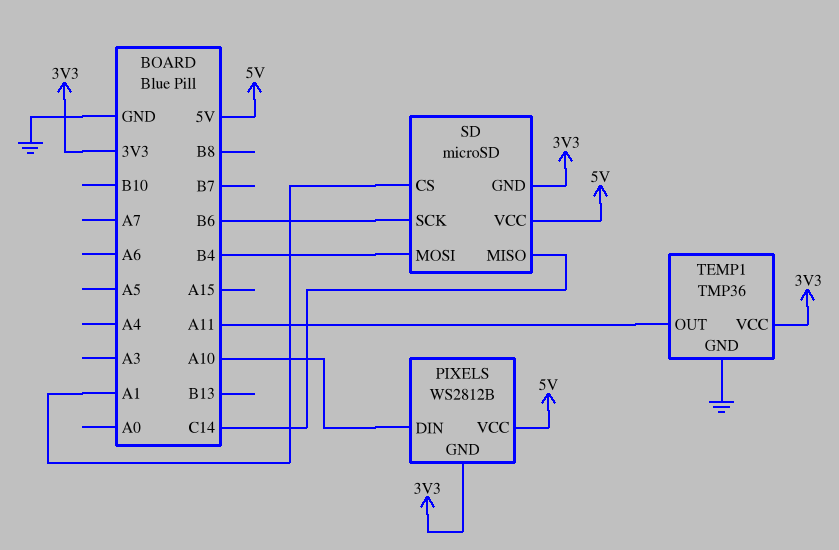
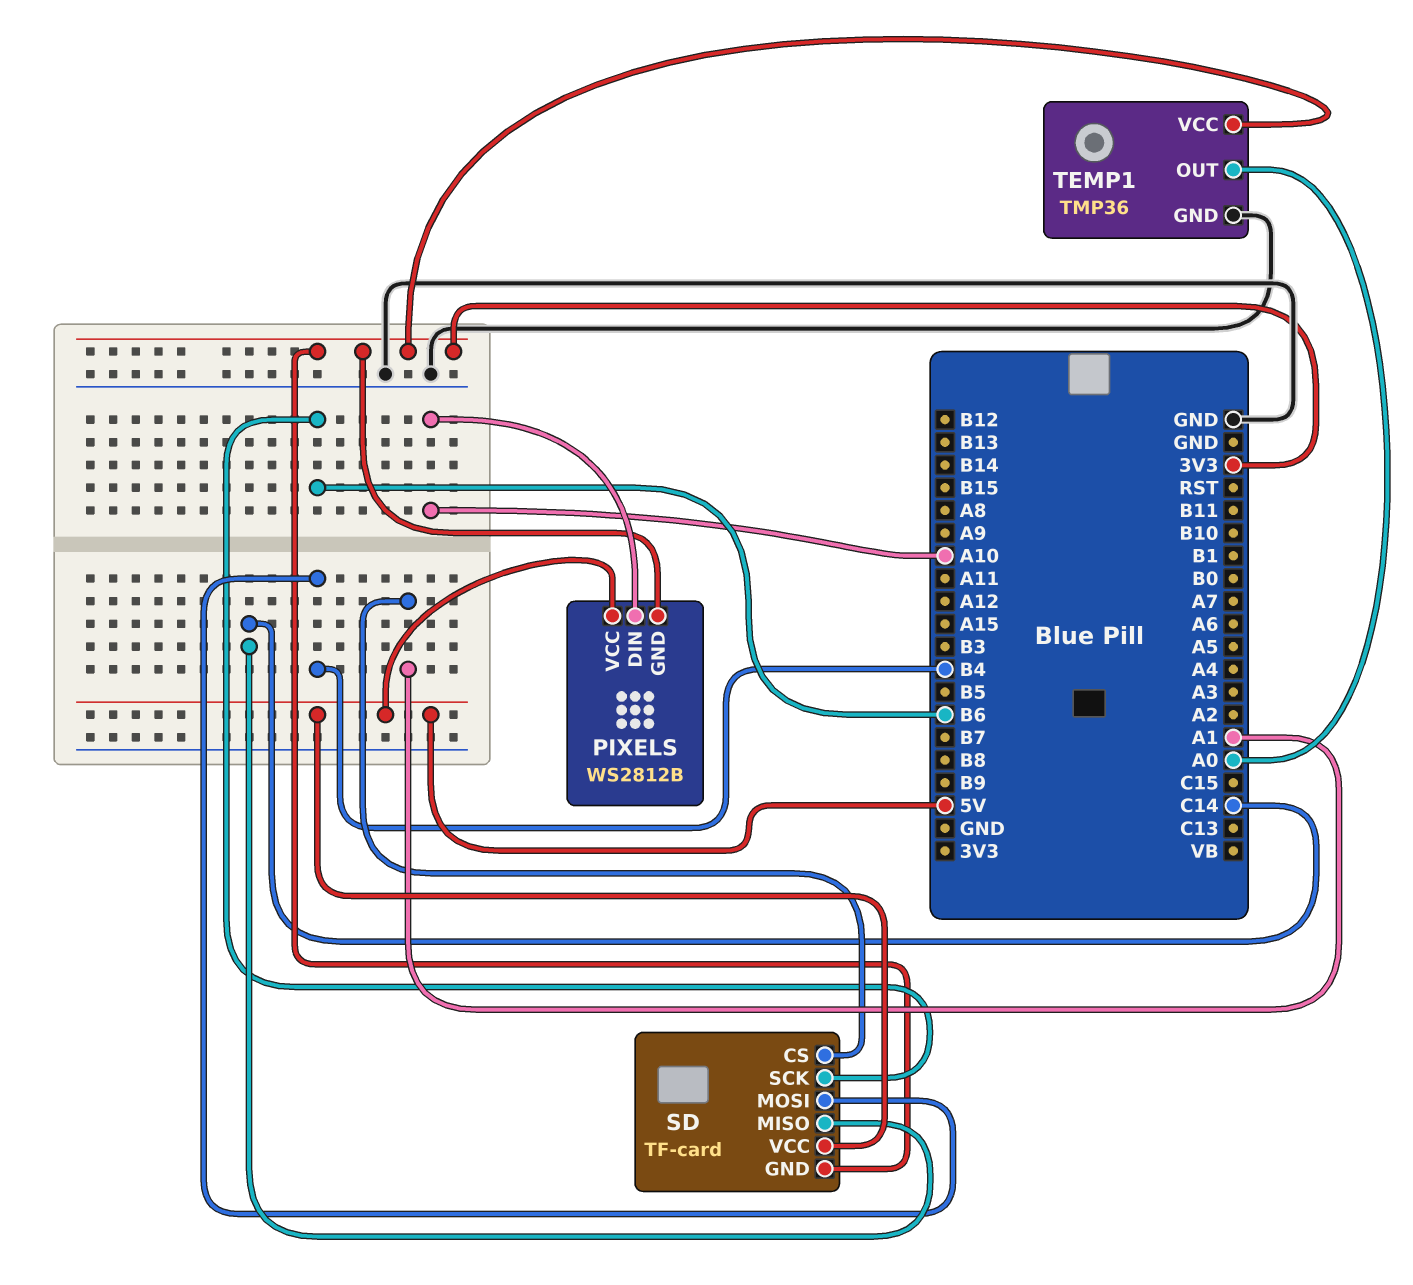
SD: microSD -> TF-card
TEMP1 pin OUT: A11 -> A0

